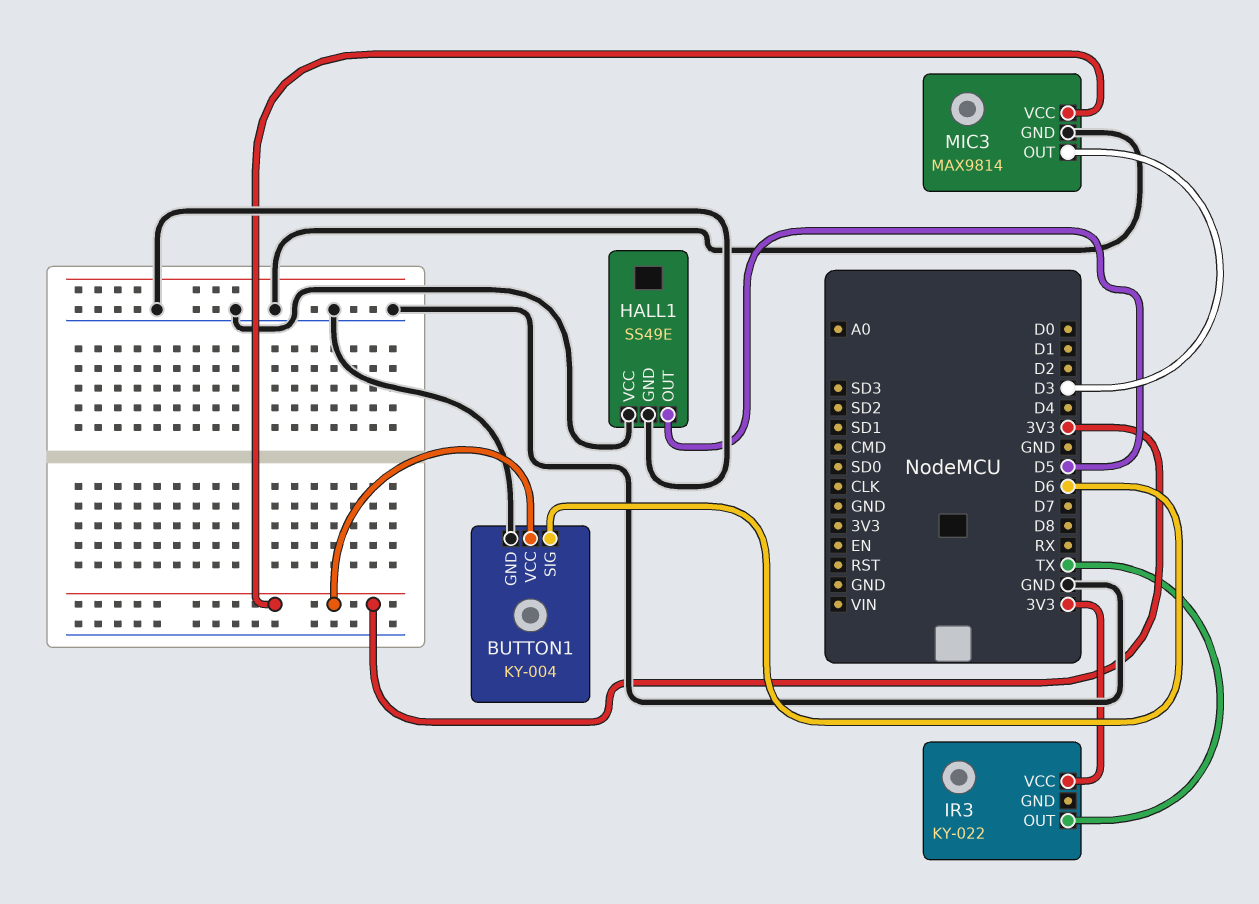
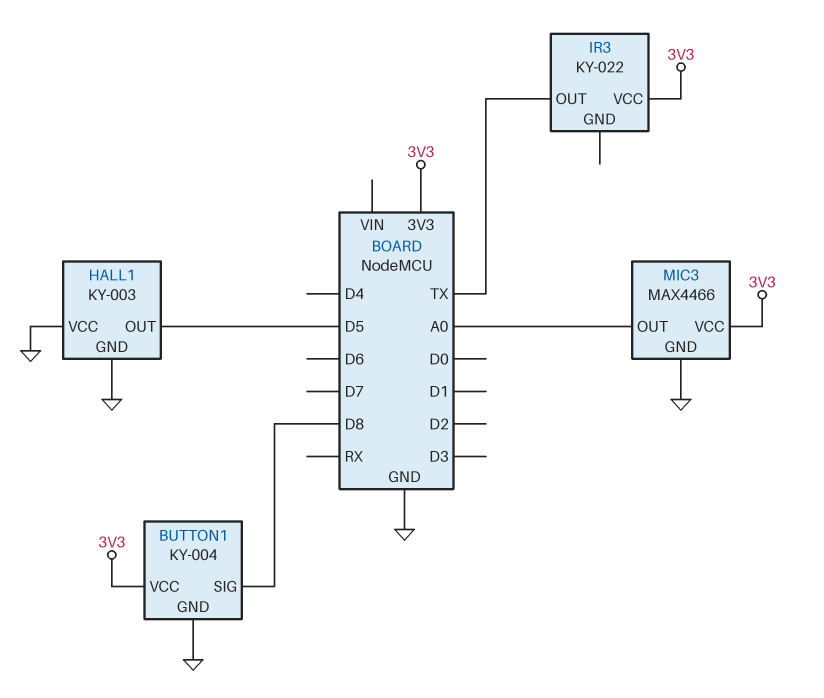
BUTTON1 pin SIG: D6 -> D8
HALL1: SS49E -> KY-003
MIC3: MAX9814 -> MAX4466
MIC3 pin OUT: D3 -> A0

